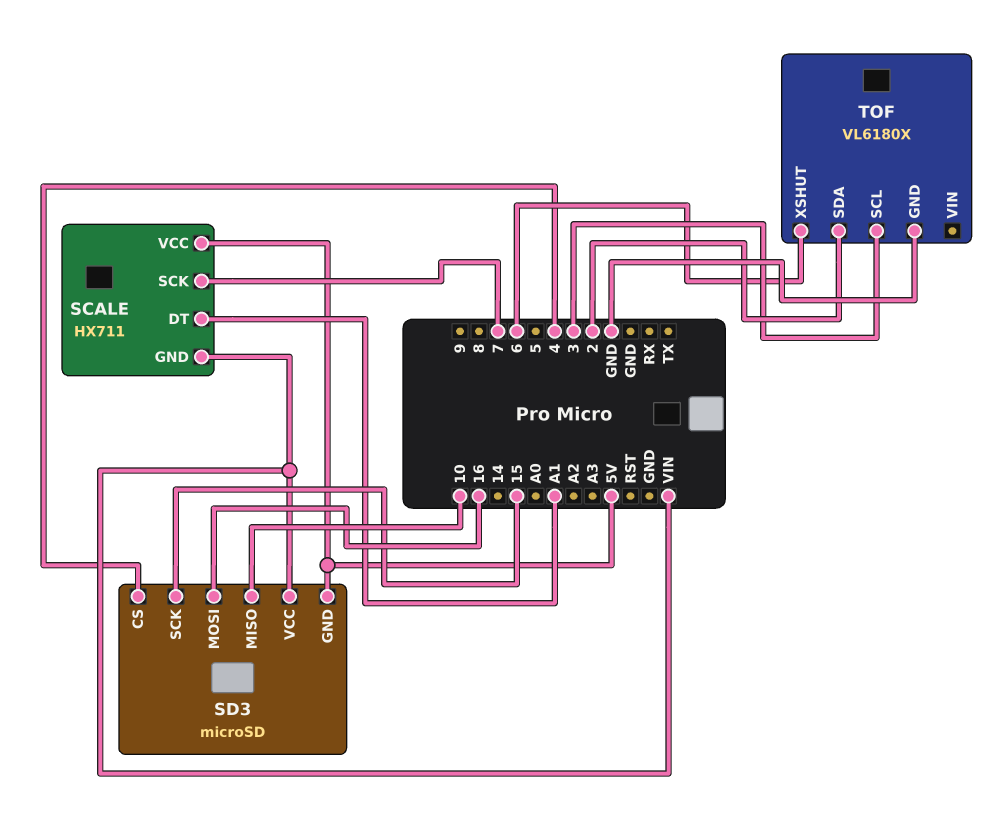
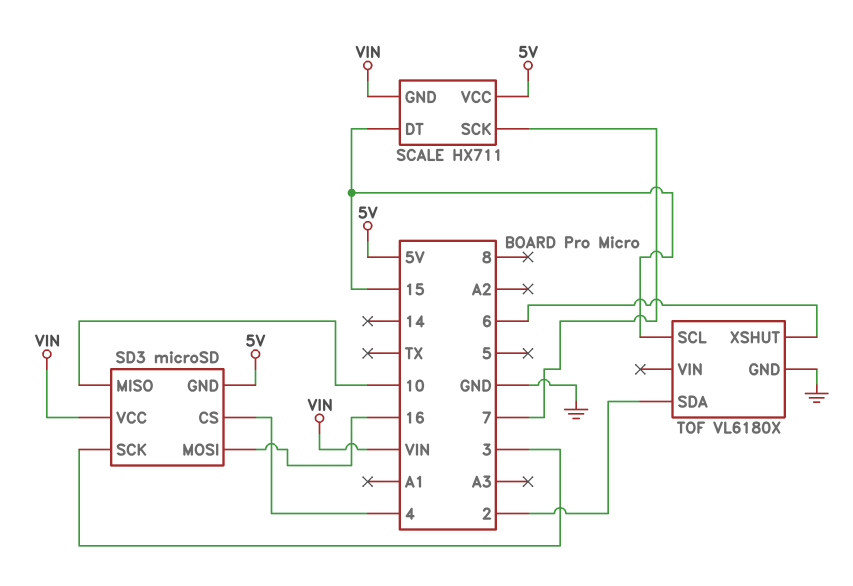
SCALE pin DT: A1 -> 15
SD3 pin SCK: 15 -> 3
TOF pin SCL: 3 -> 15

